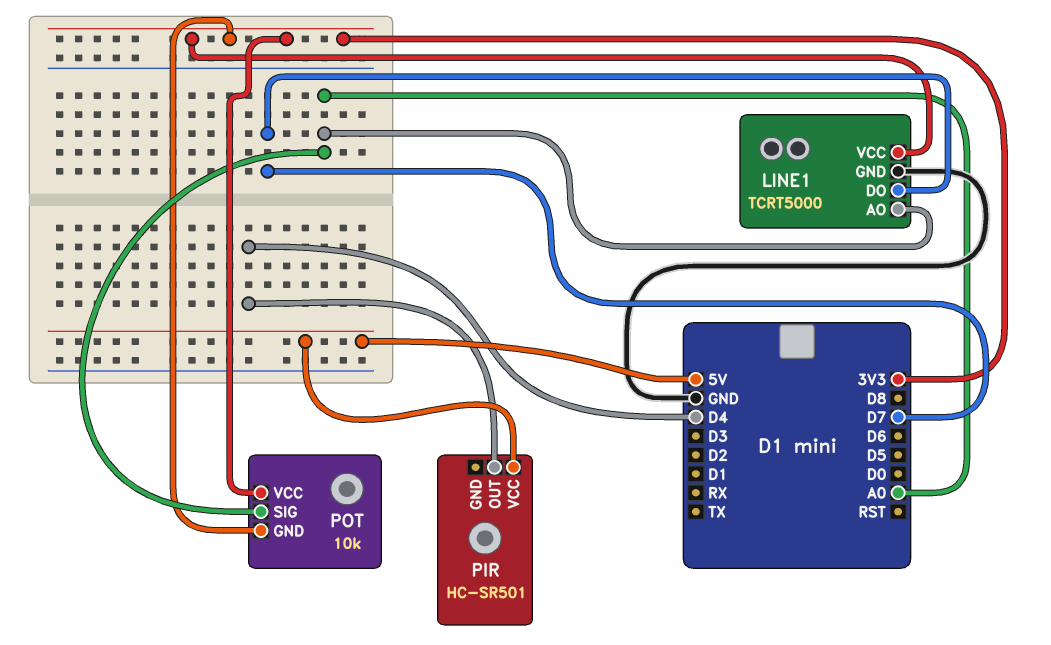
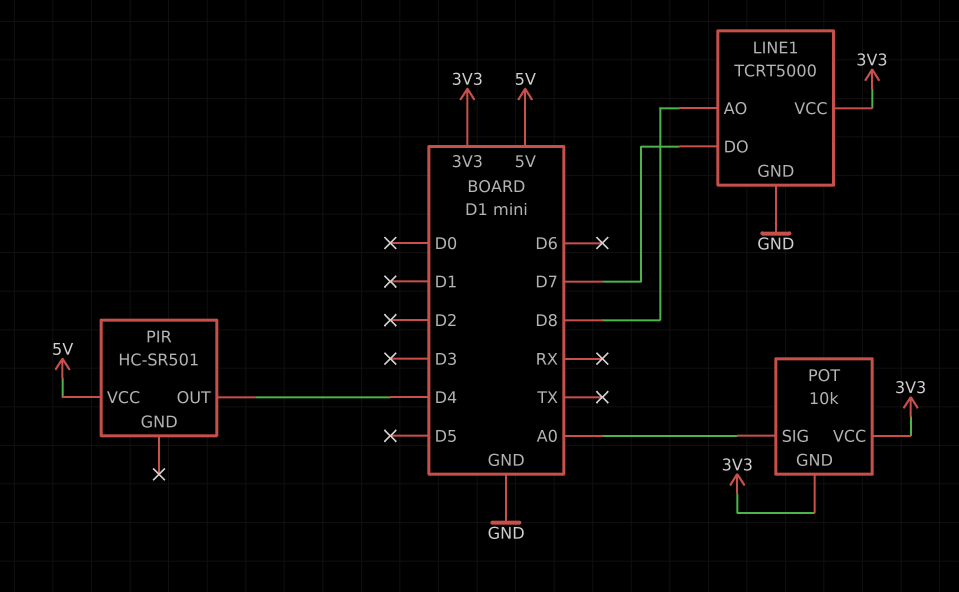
LINE1 pin AO: A0 -> D8

